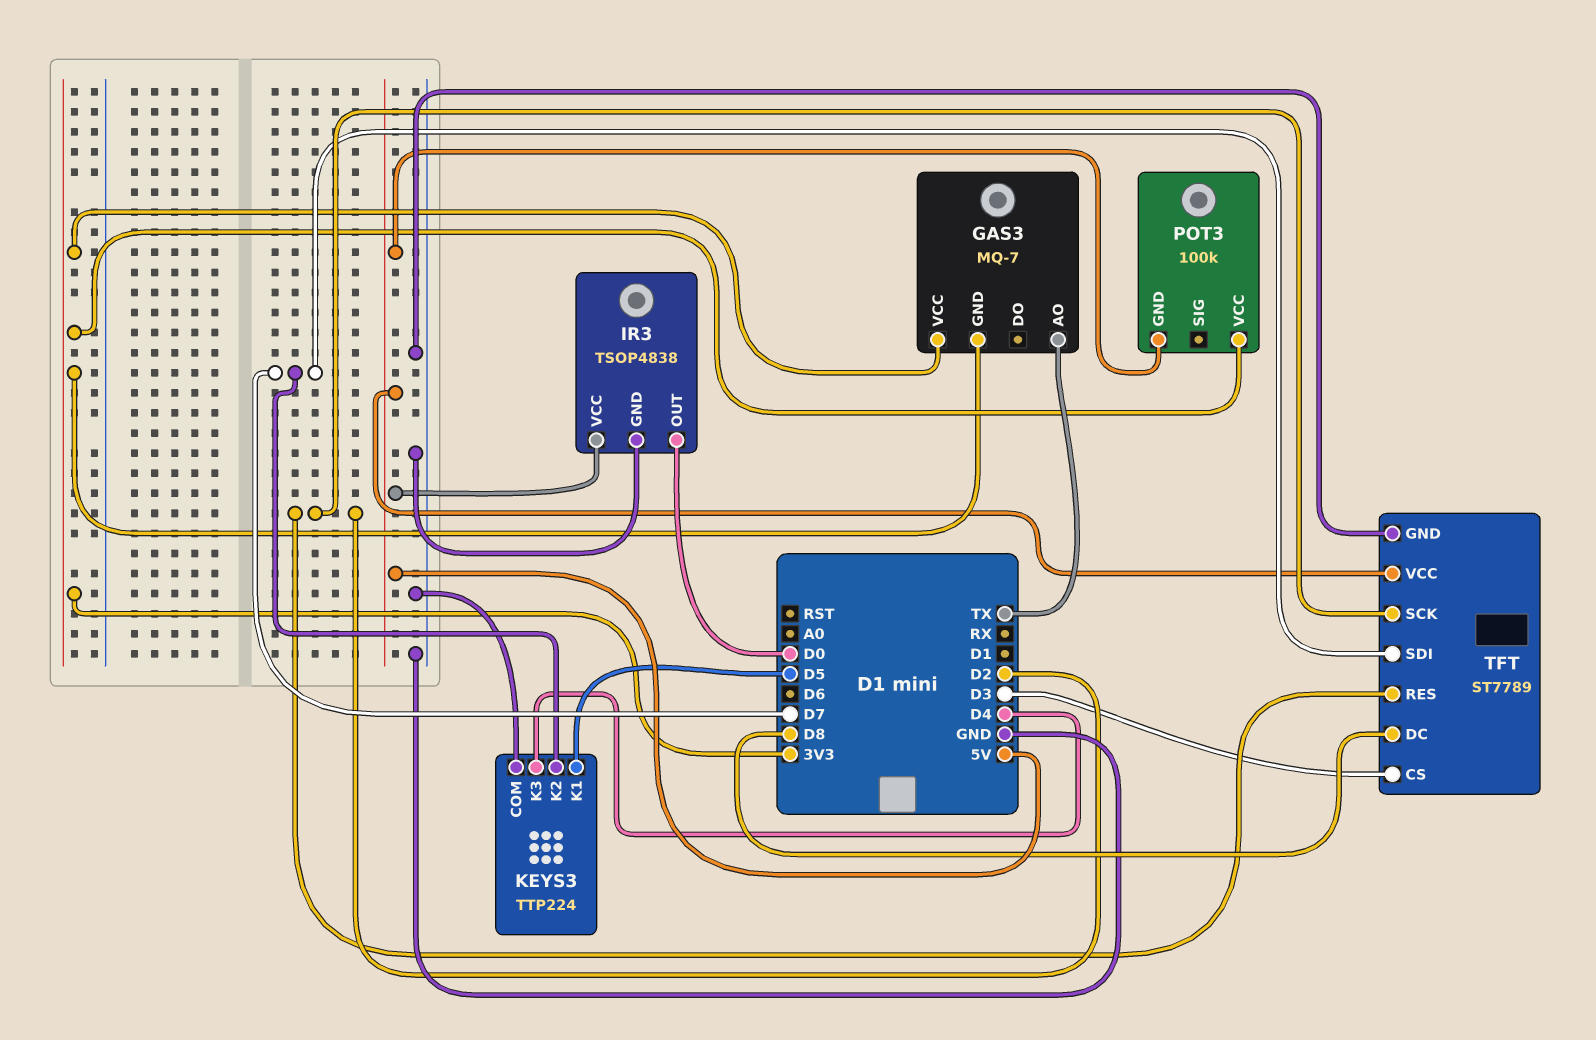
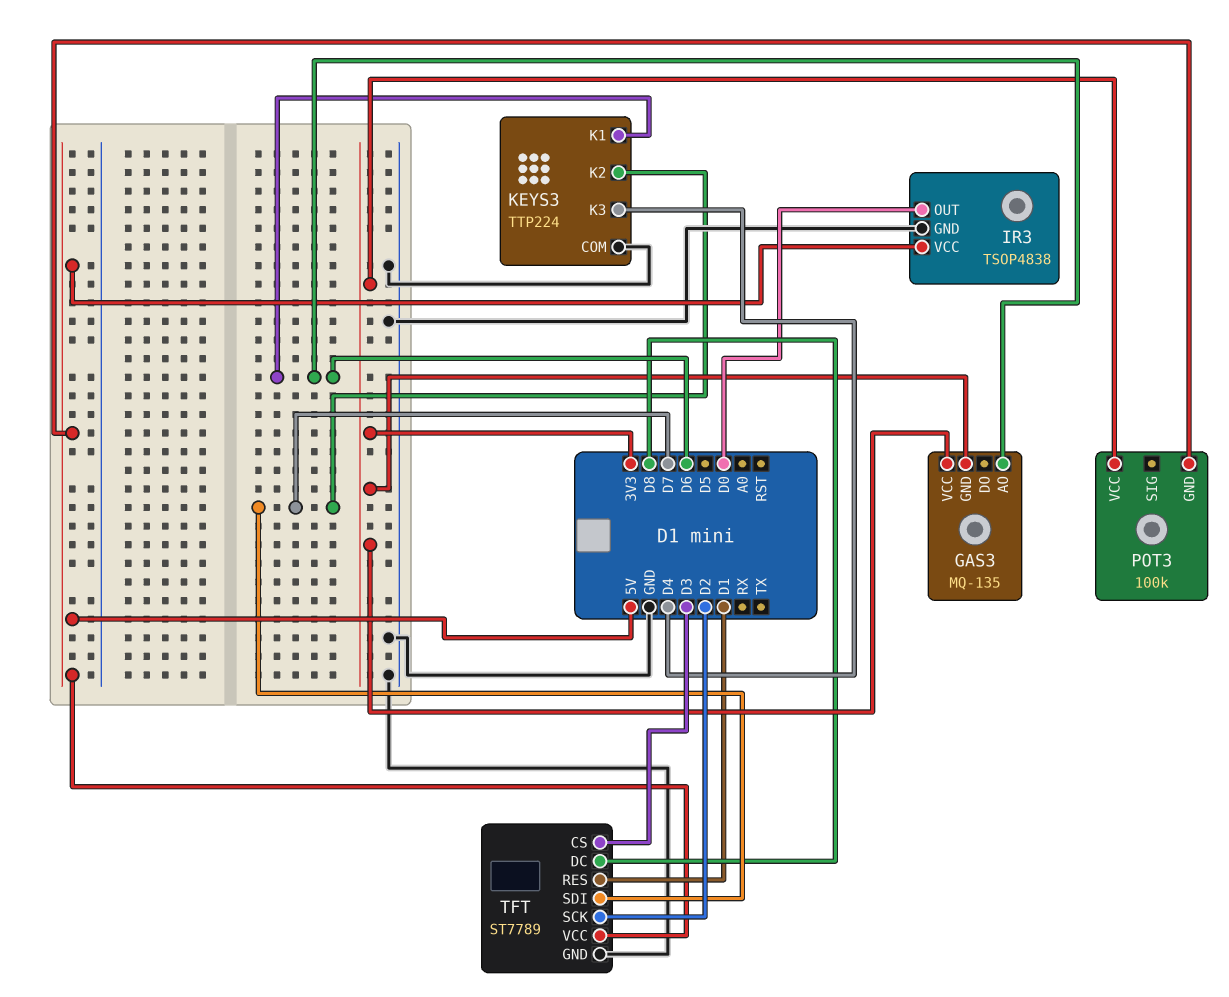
GAS3: MQ-7 -> MQ-135
GAS3 pin AO: TX -> D6
KEYS3 pin K1: D5 -> D6
TFT pin RES: D2 -> D1

